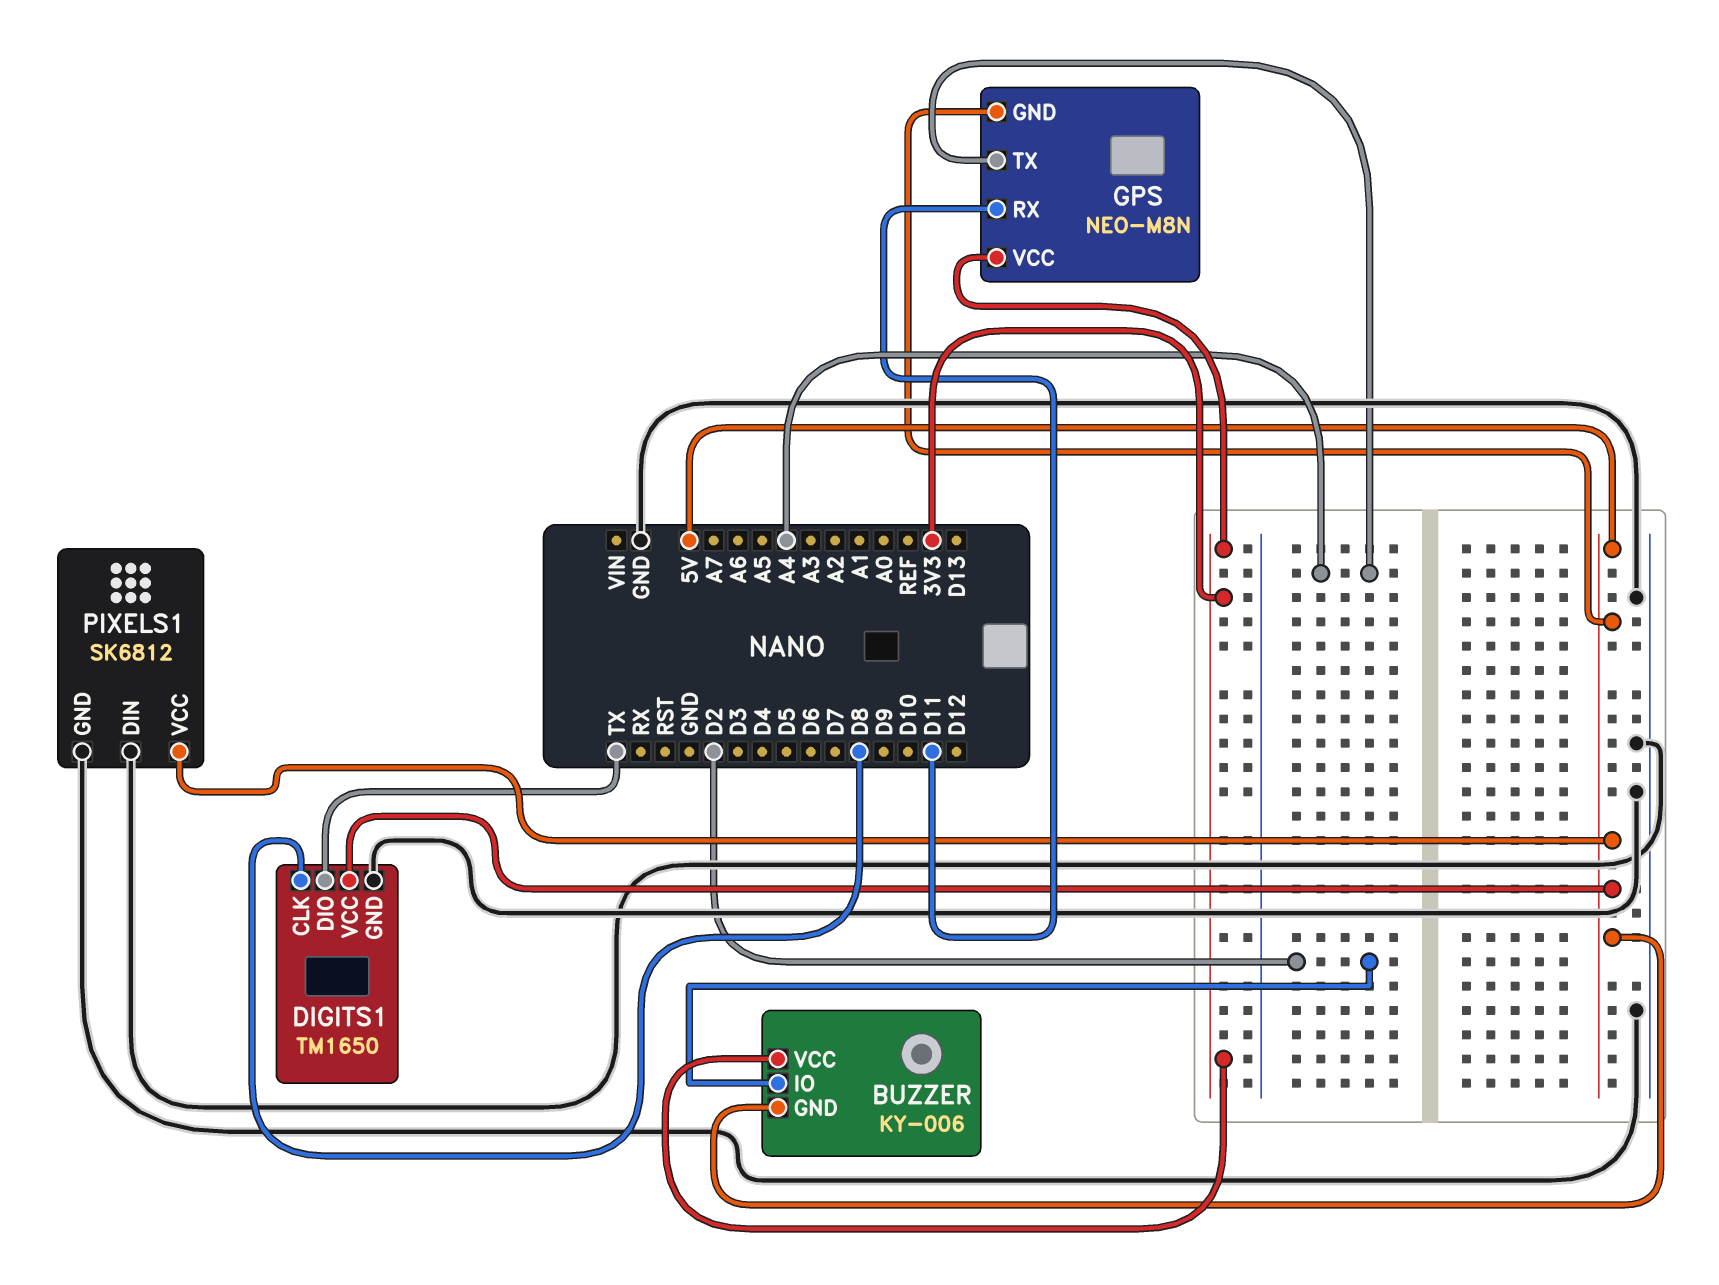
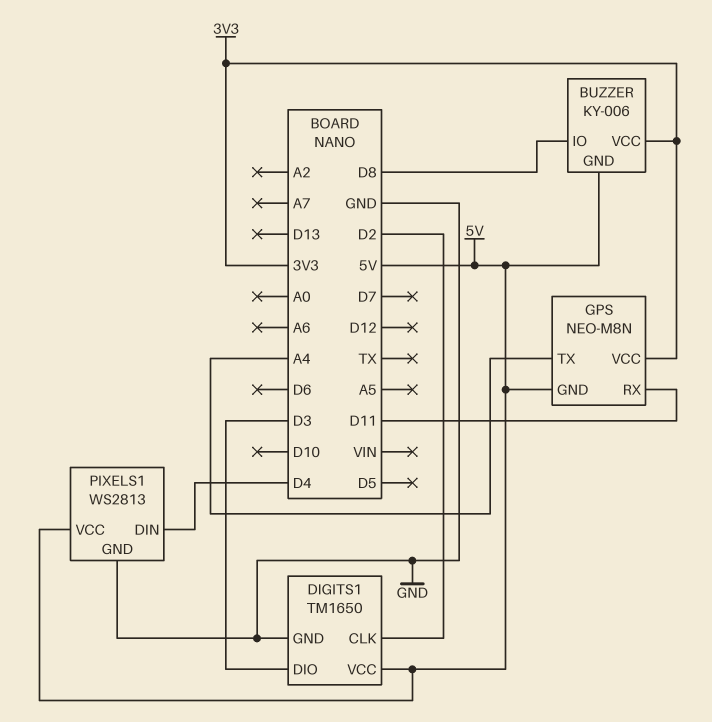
BUZZER pin IO: D2 -> D8
DIGITS1 pin CLK: D8 -> D2
DIGITS1 pin DIO: TX -> D3
PIXELS1: SK6812 -> WS2813
PIXELS1 pin DIN: GND -> D4

